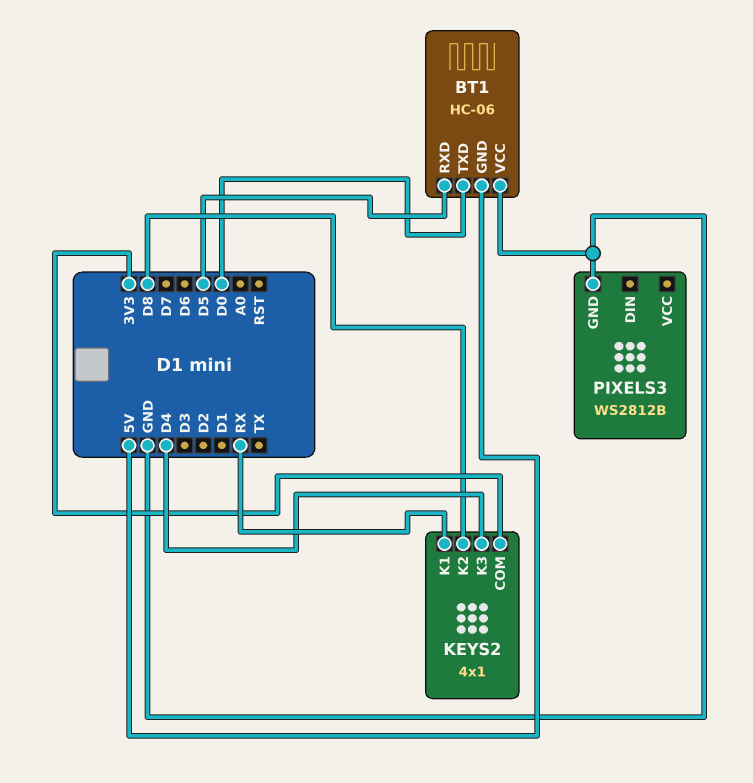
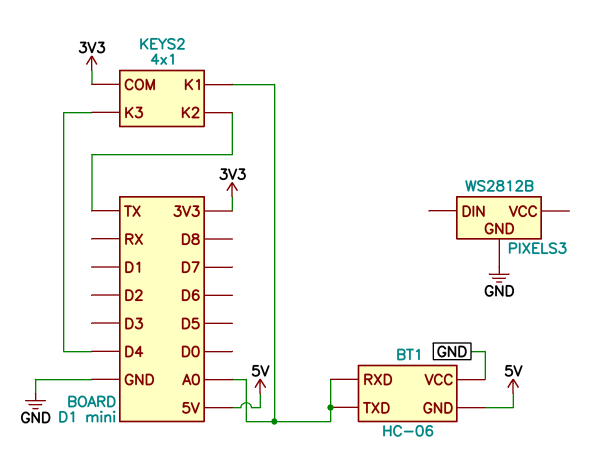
BT1 pin RXD: D5 -> A0
BT1 pin TXD: D0 -> A0
KEYS2 pin K1: RX -> A0
KEYS2 pin K2: D8 -> TX

